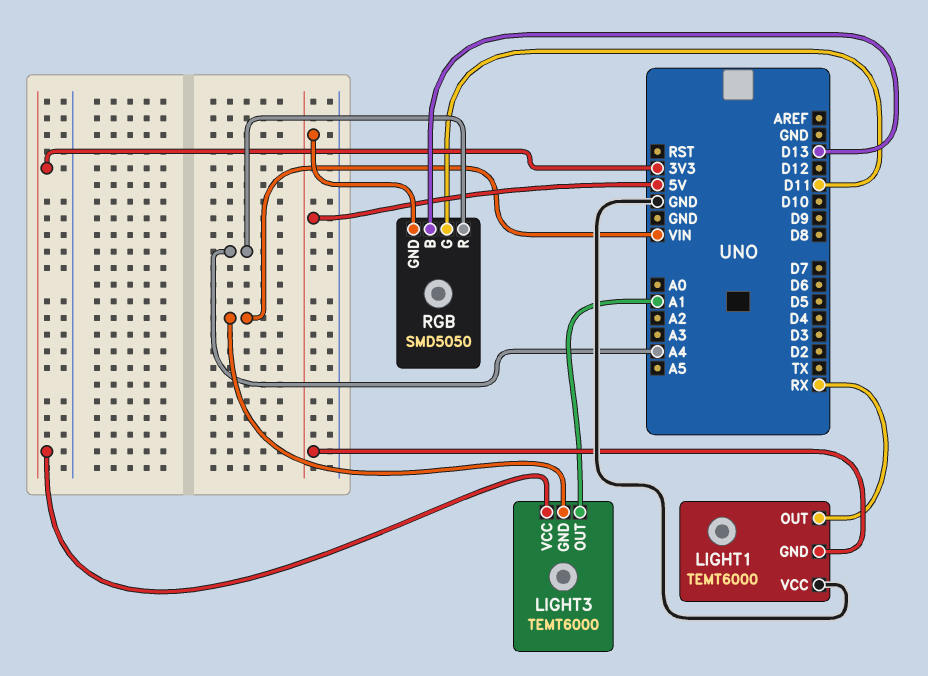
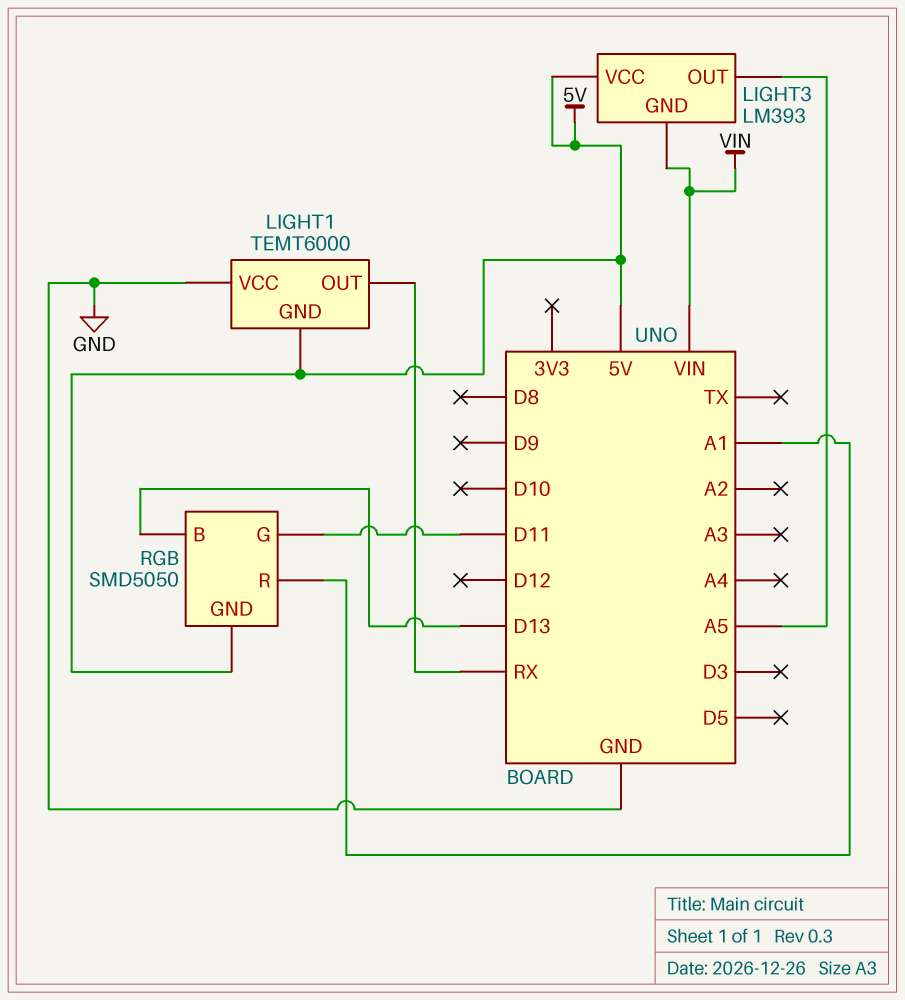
LIGHT3: TEMT6000 -> LM393
LIGHT3 pin OUT: A1 -> A5
LIGHT3 pin VCC: 3V3 -> 5V
RGB pin R: A4 -> A1

